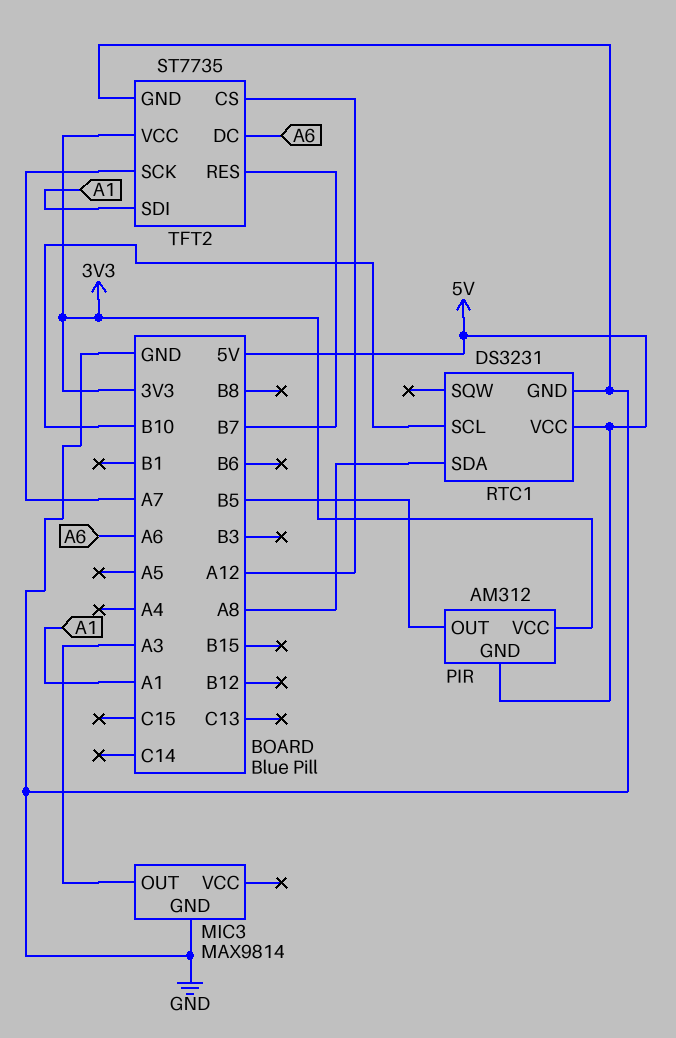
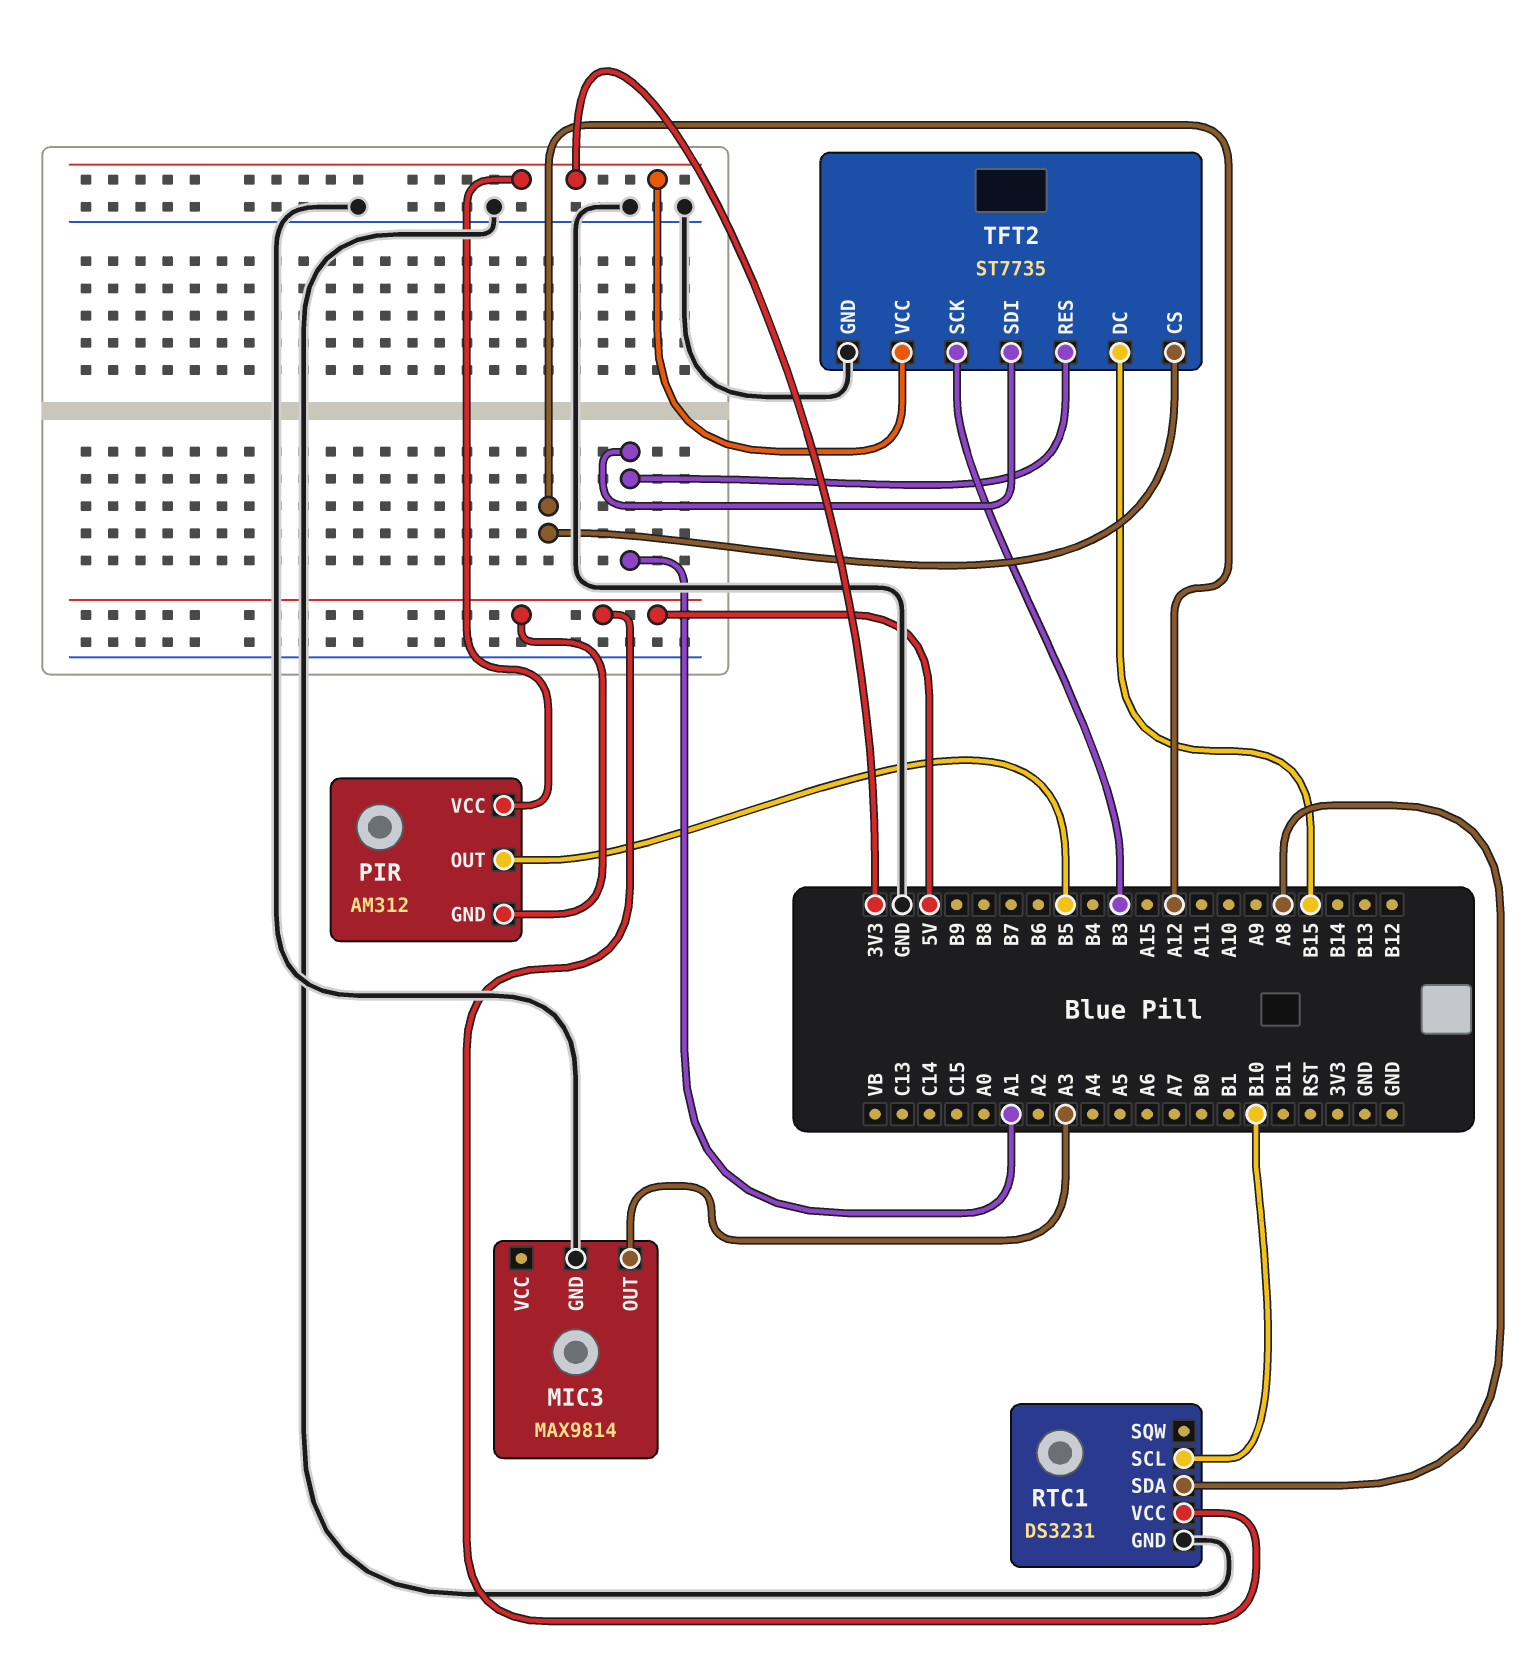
TFT2 pin DC: A6 -> B15
TFT2 pin RES: B7 -> A1
TFT2 pin SCK: A7 -> B3

